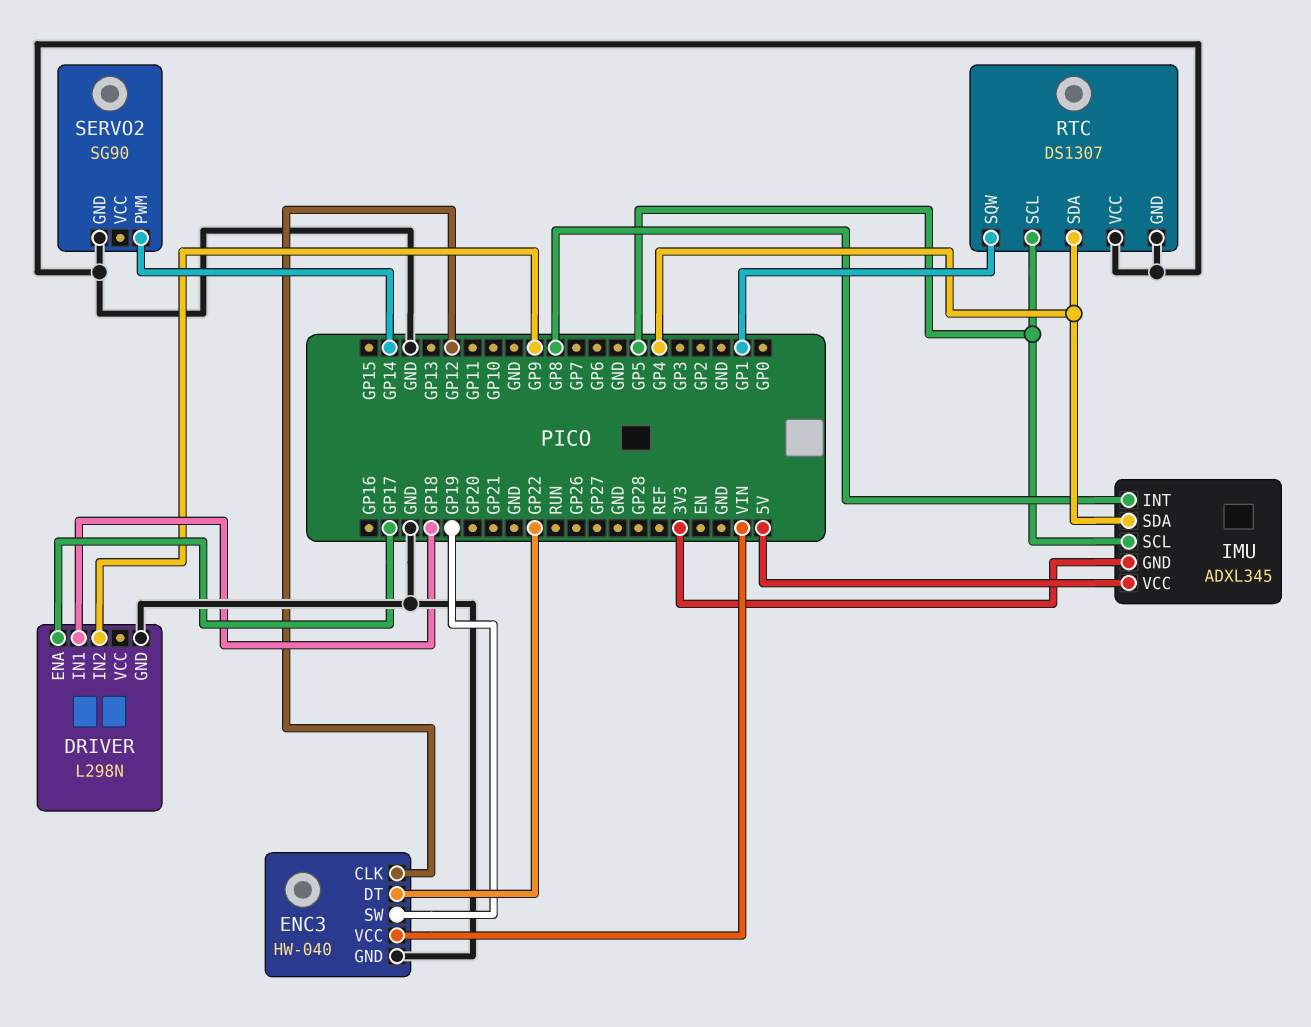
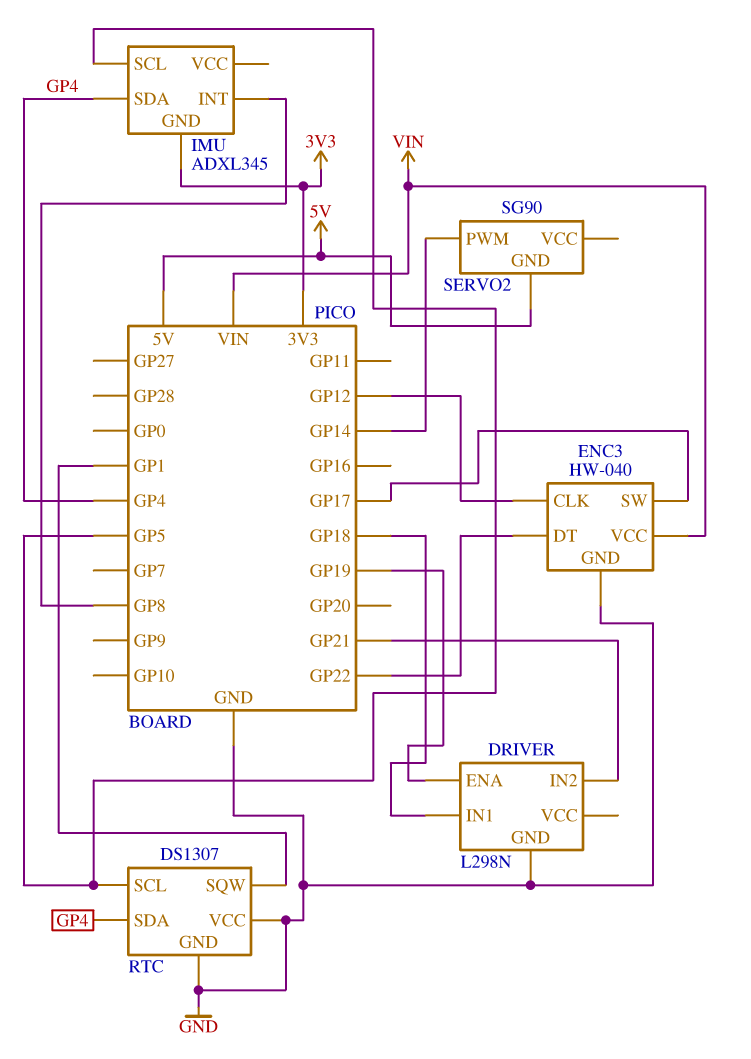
DRIVER pin ENA: GP17 -> GP19
DRIVER pin IN2: GP9 -> GP21
ENC3 pin SW: GP19 -> GP17
IMU pin VCC: 5V -> none
SERVO2 pin GND: GND -> 5V

